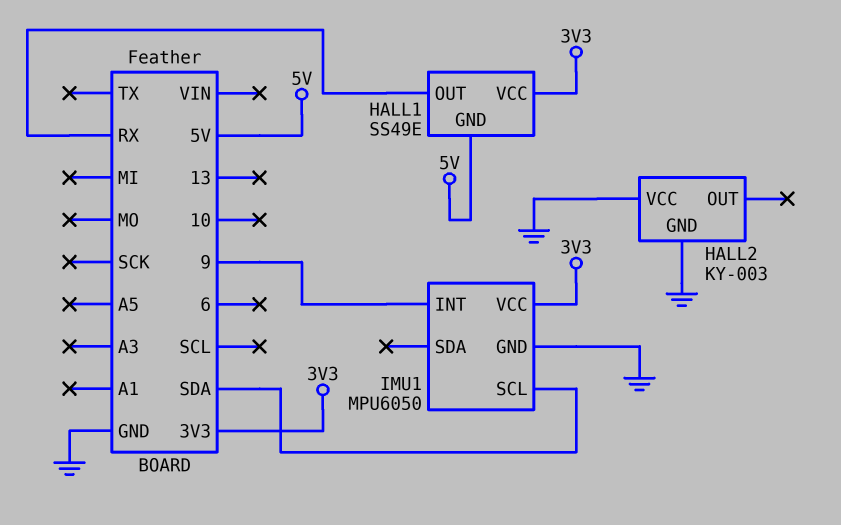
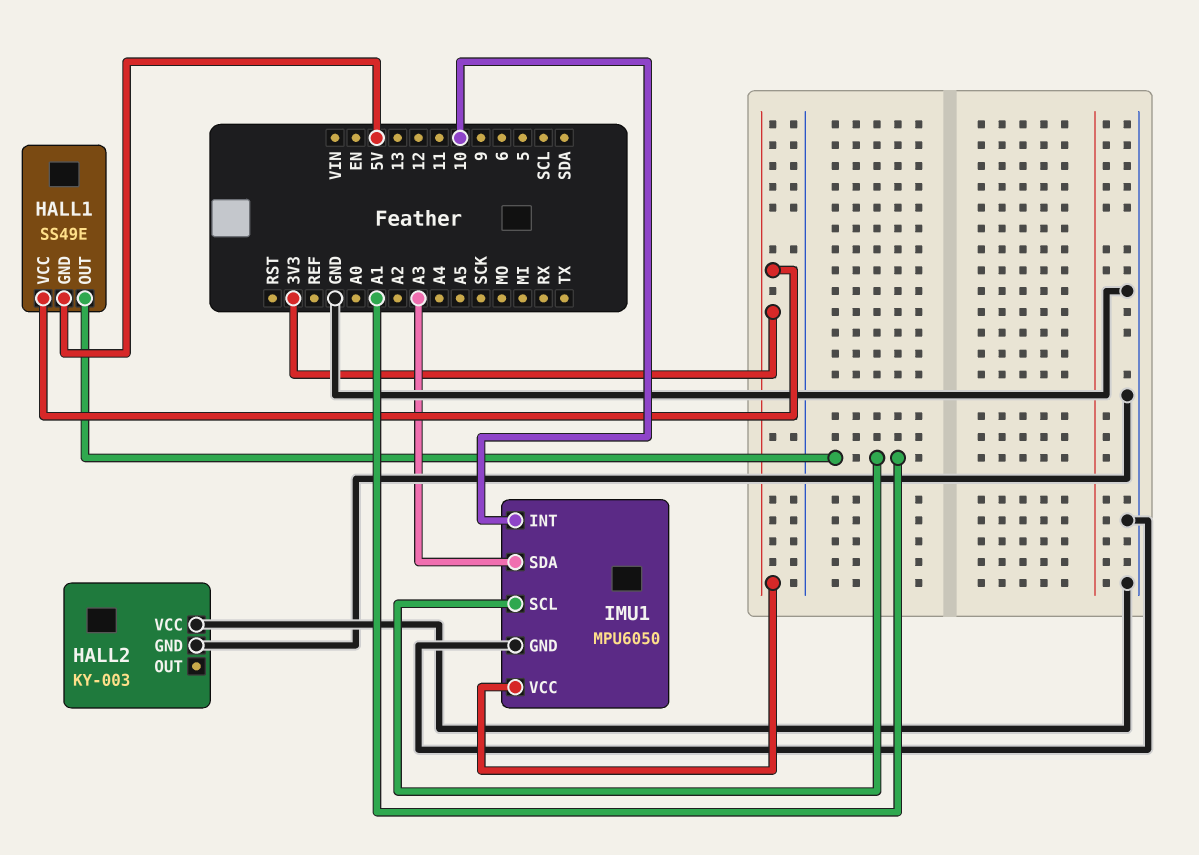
HALL1 pin OUT: RX -> A1
IMU1 pin INT: 9 -> 10
IMU1 pin SCL: SDA -> A1
IMU1 pin SDA: none -> A3

